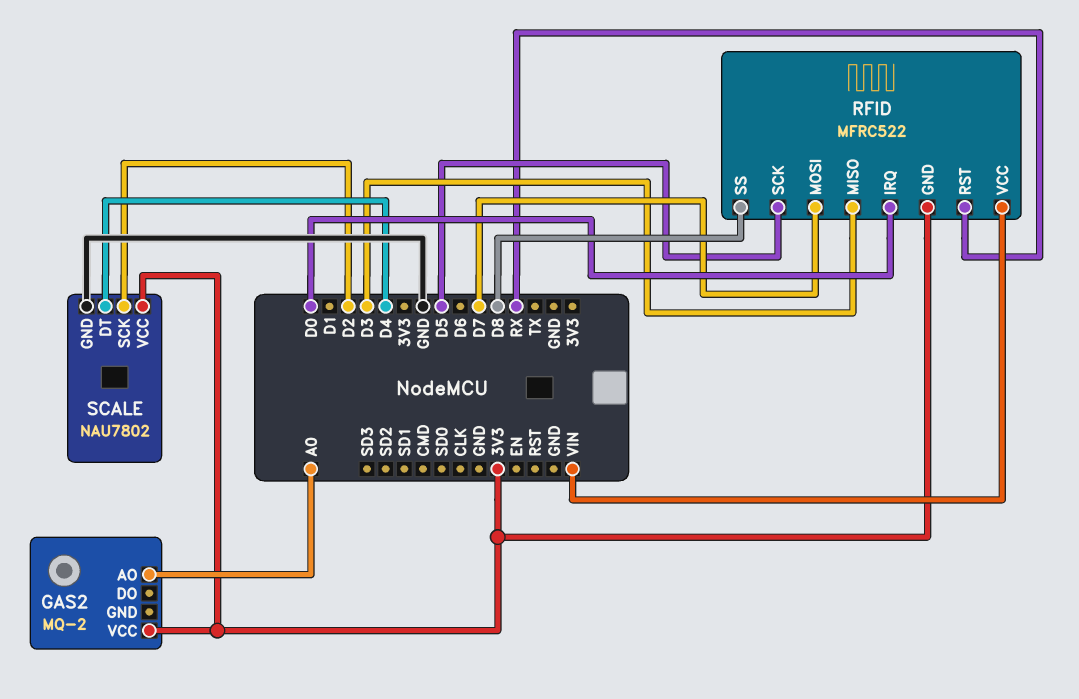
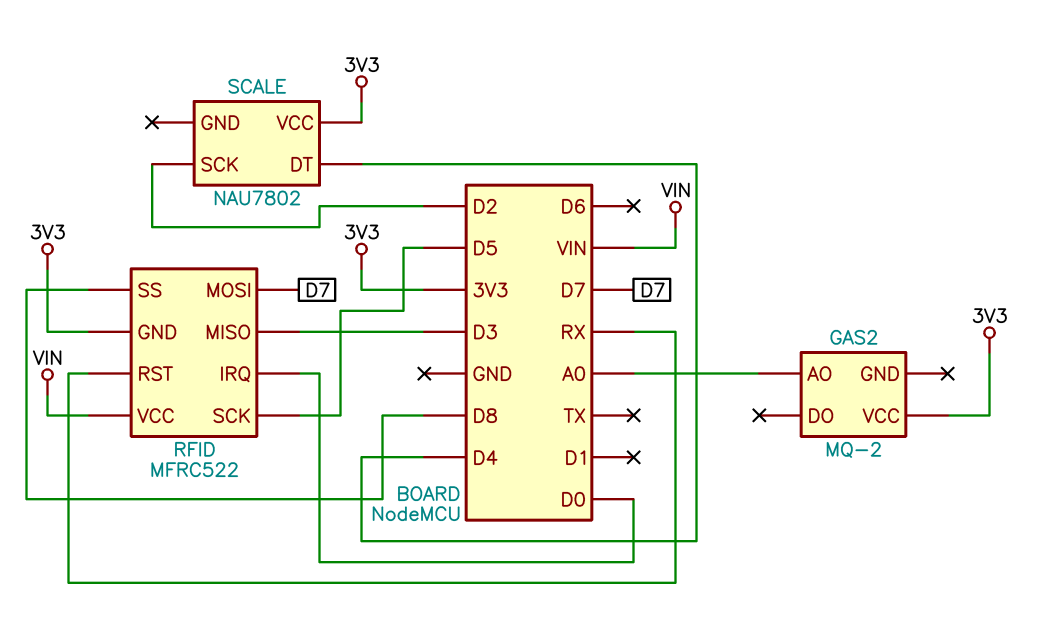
SCALE pin GND: GND -> none

